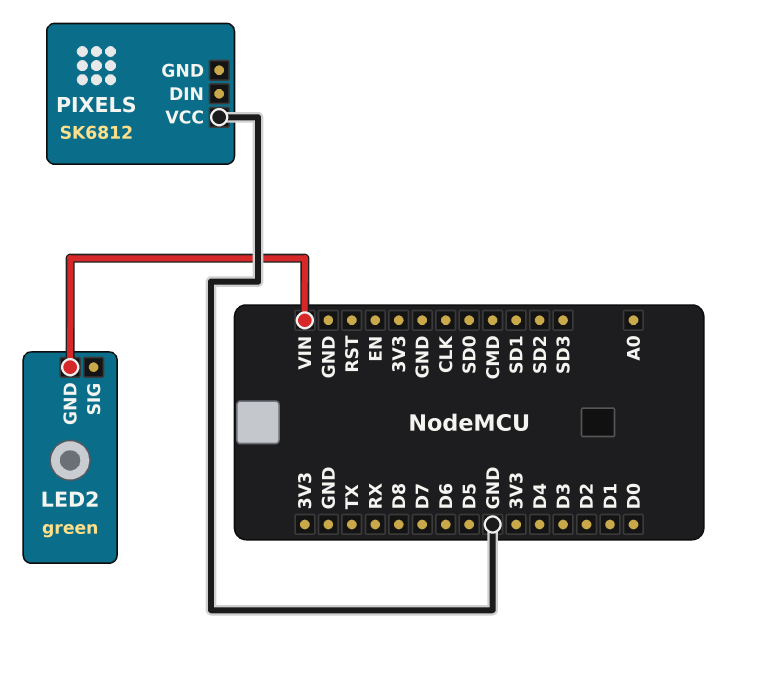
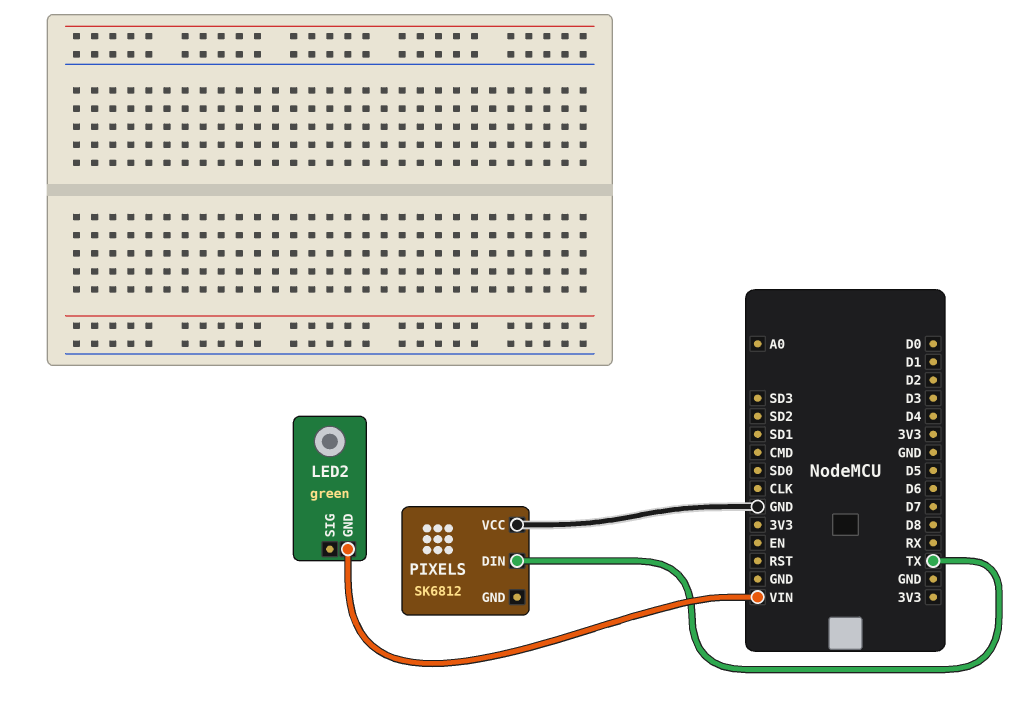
PIXELS pin DIN: none -> TX

